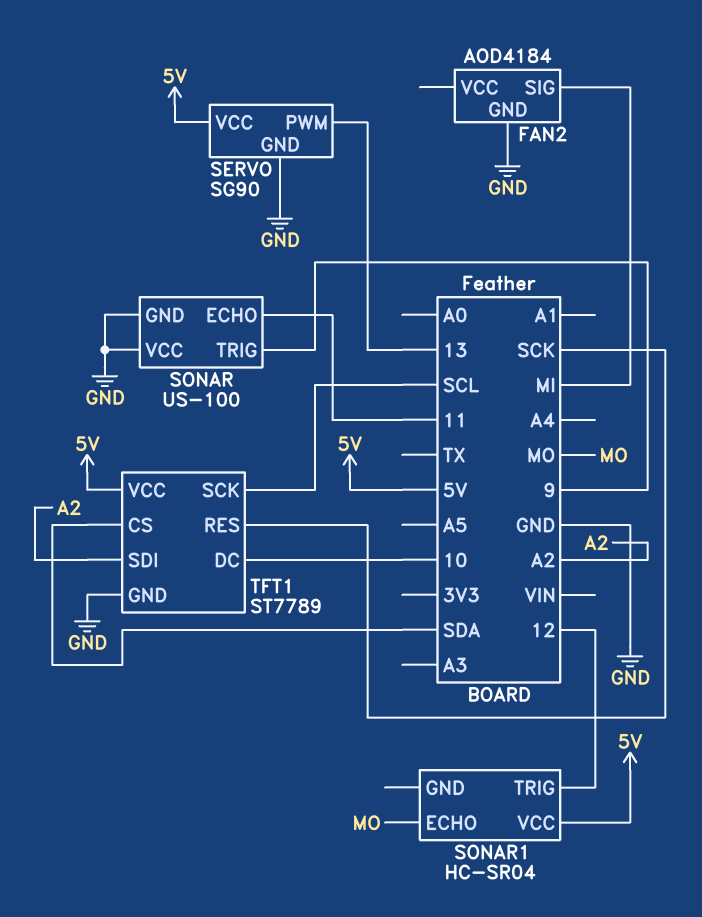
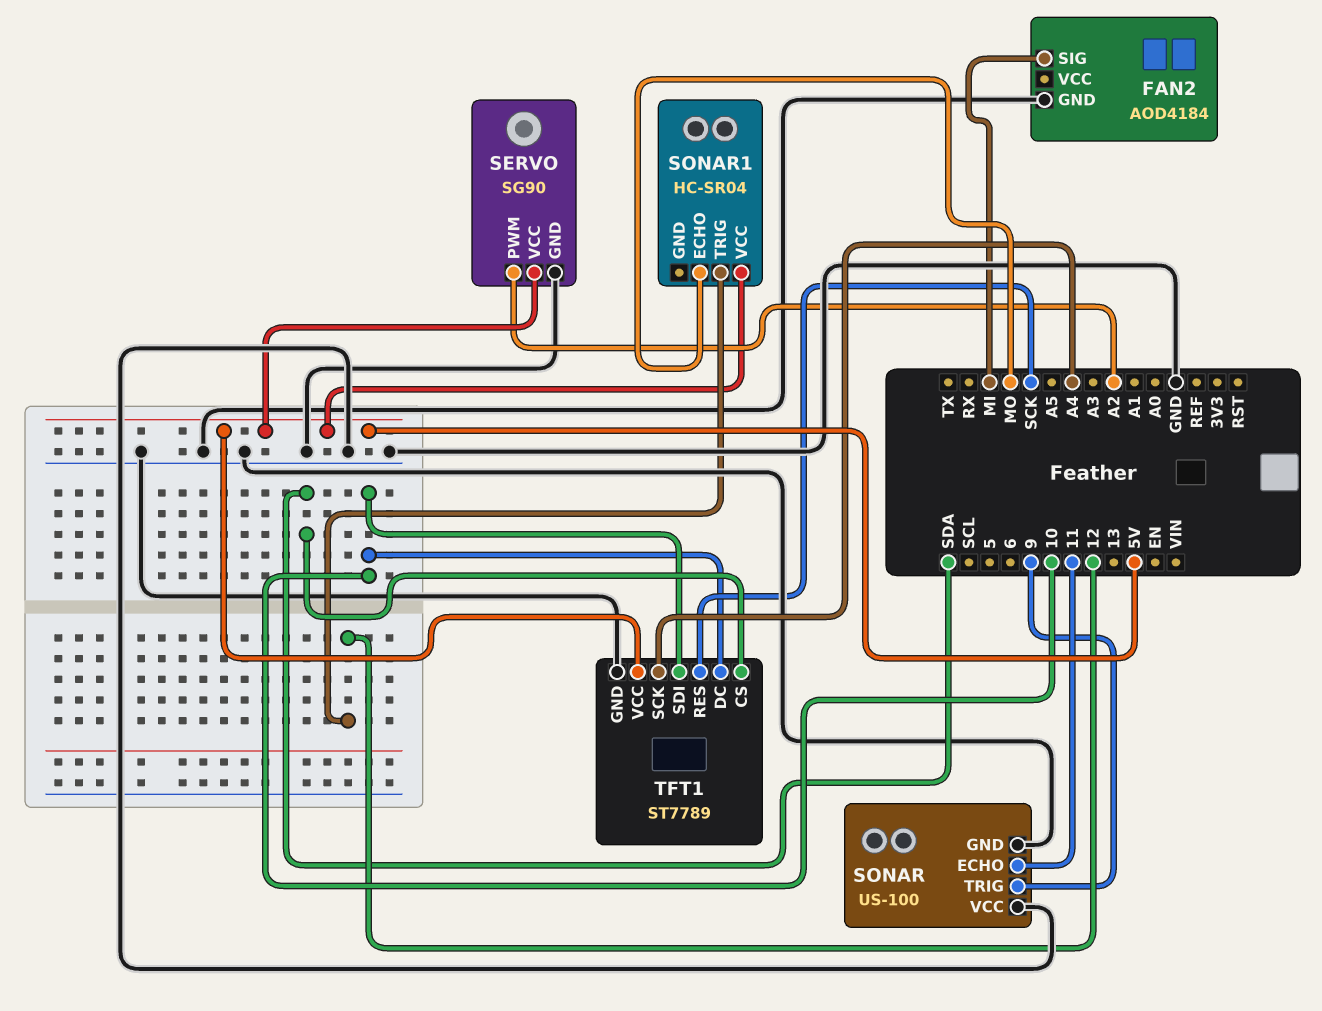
SERVO pin PWM: 13 -> A2
TFT1 pin SCK: SCL -> A4
TFT1 pin SDI: A2 -> 10

